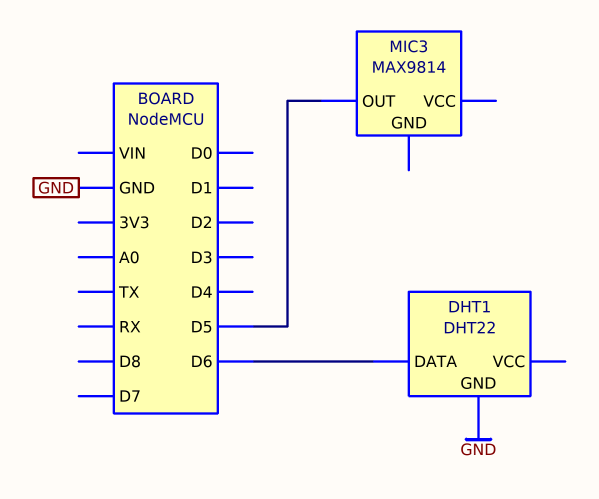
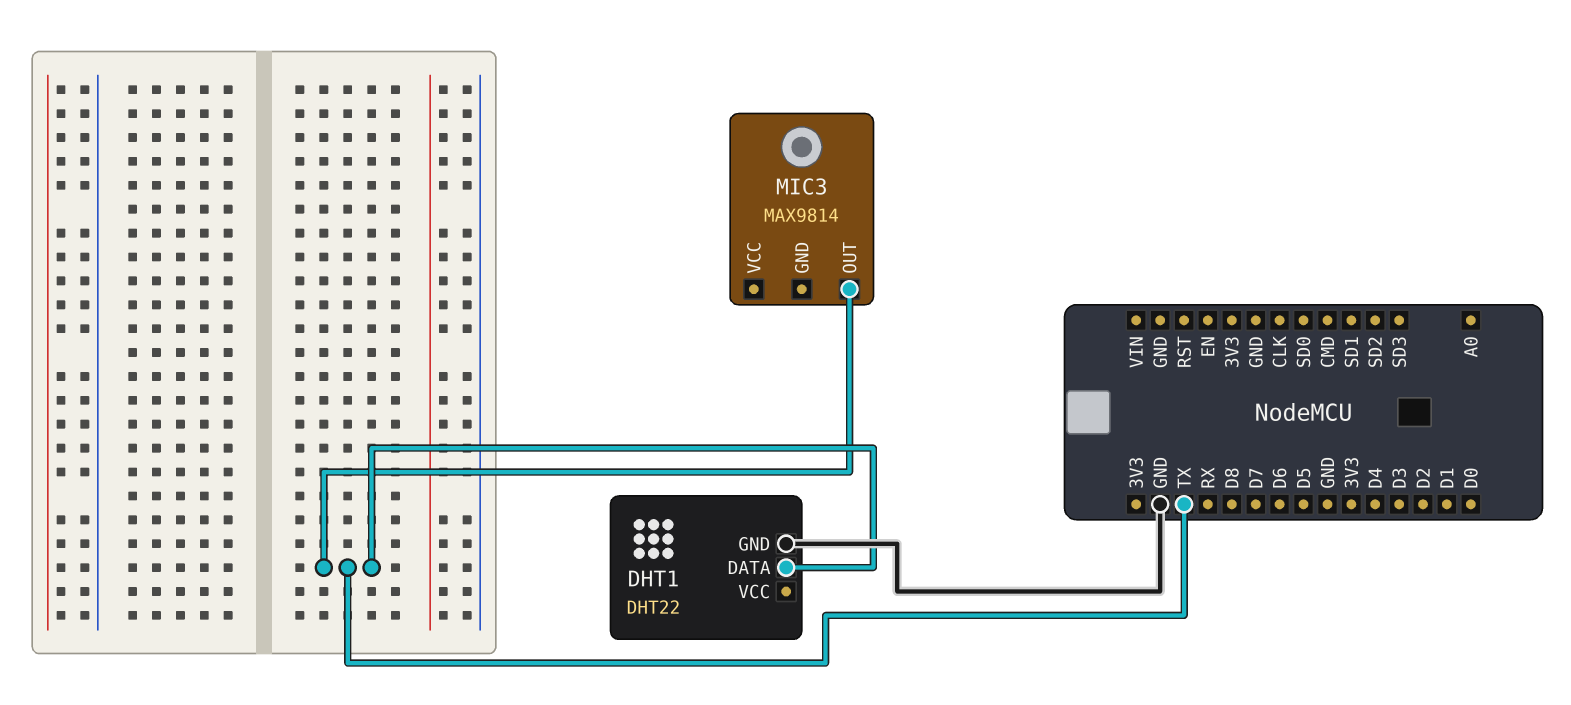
DHT1 pin DATA: D6 -> TX
MIC3 pin OUT: D5 -> TX

